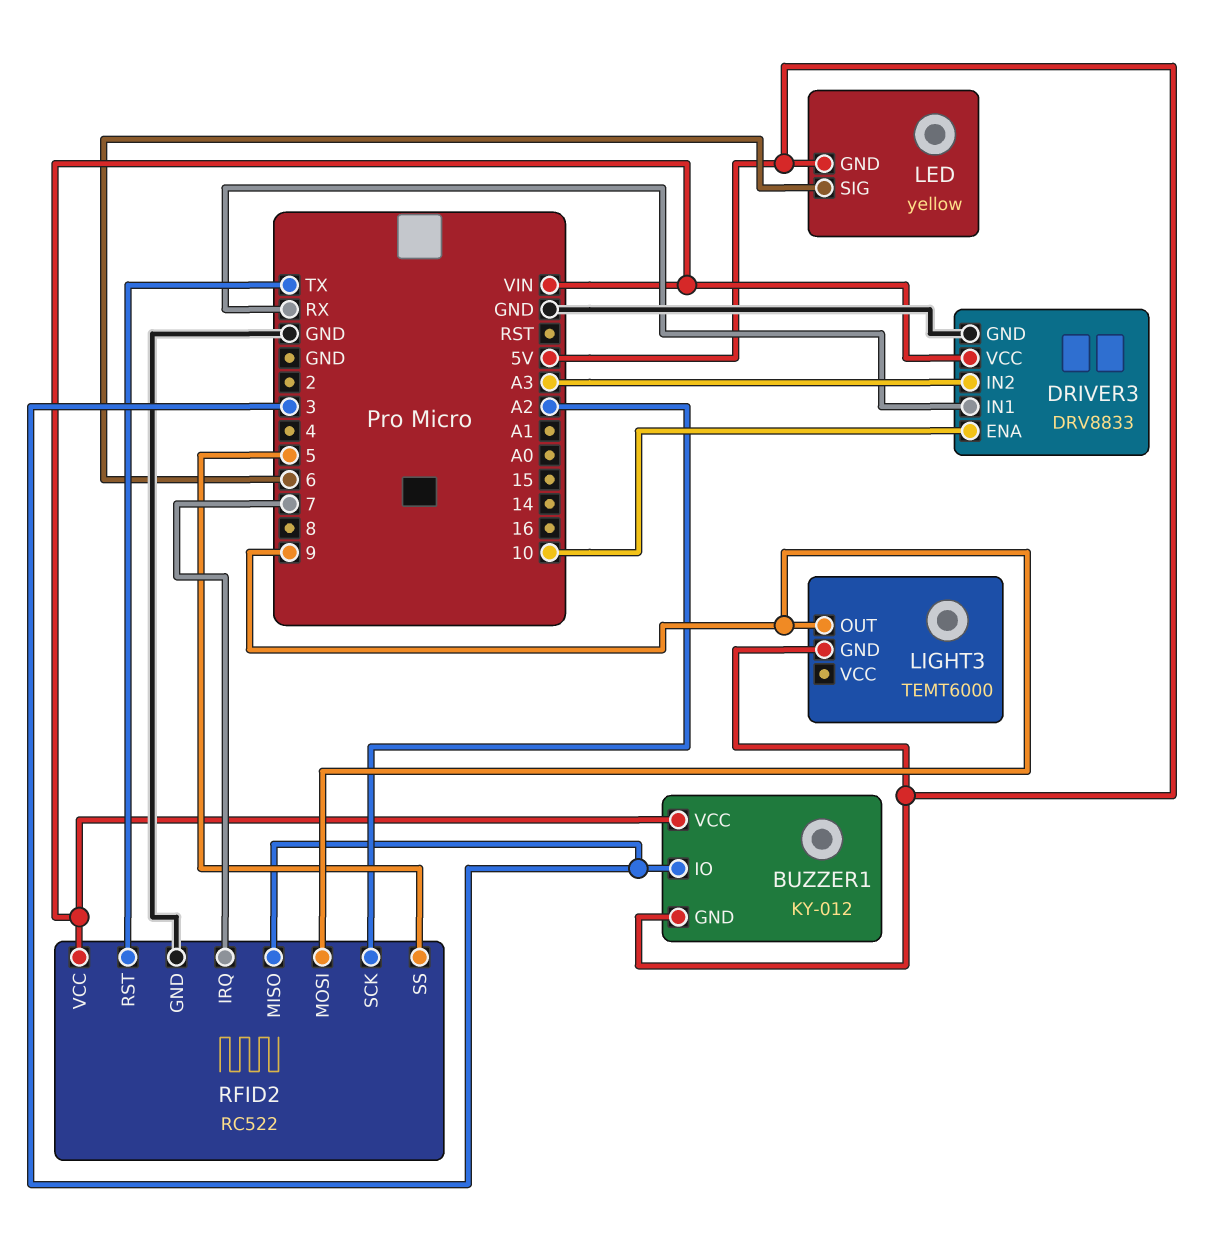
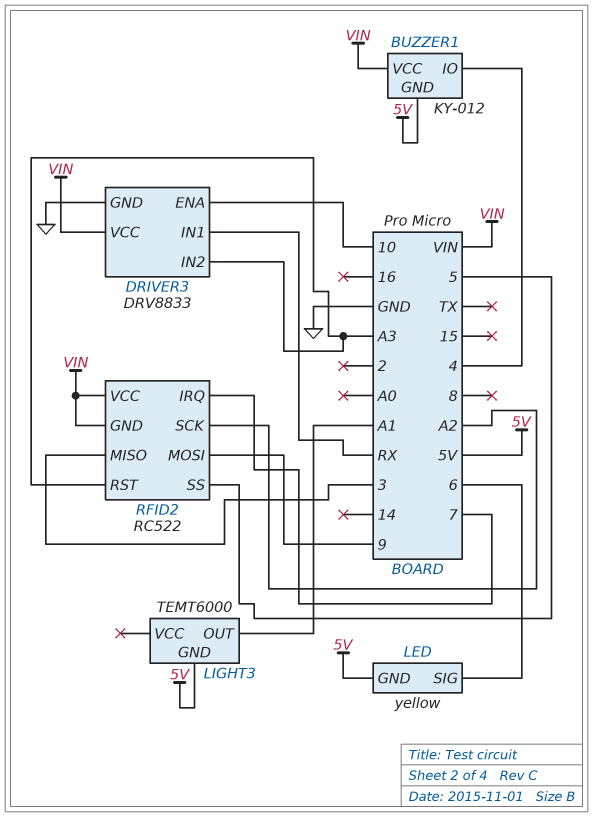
BUZZER1 pin IO: 3 -> 4
LIGHT3 pin OUT: 9 -> A1
RFID2 pin GND: GND -> VIN
RFID2 pin RST: TX -> A3

